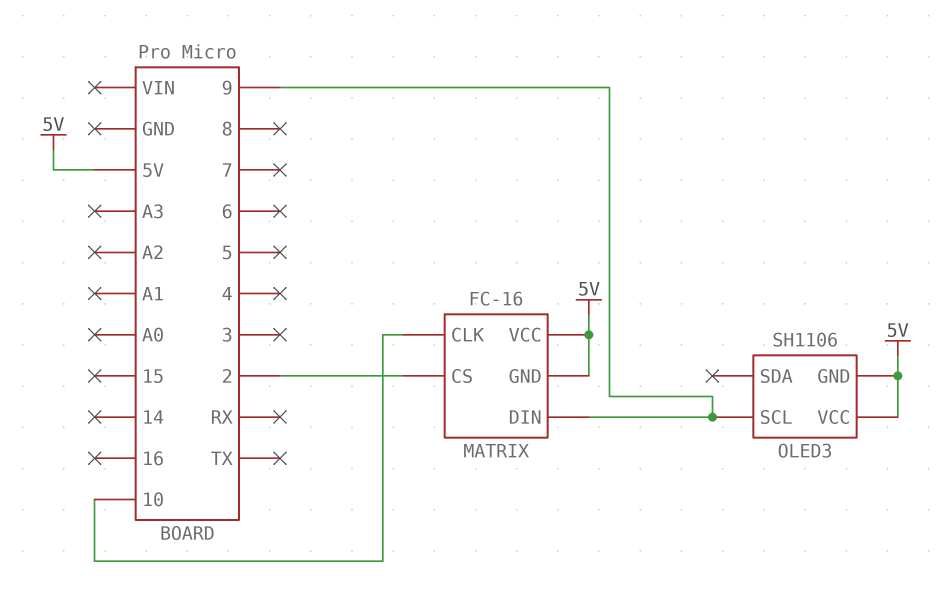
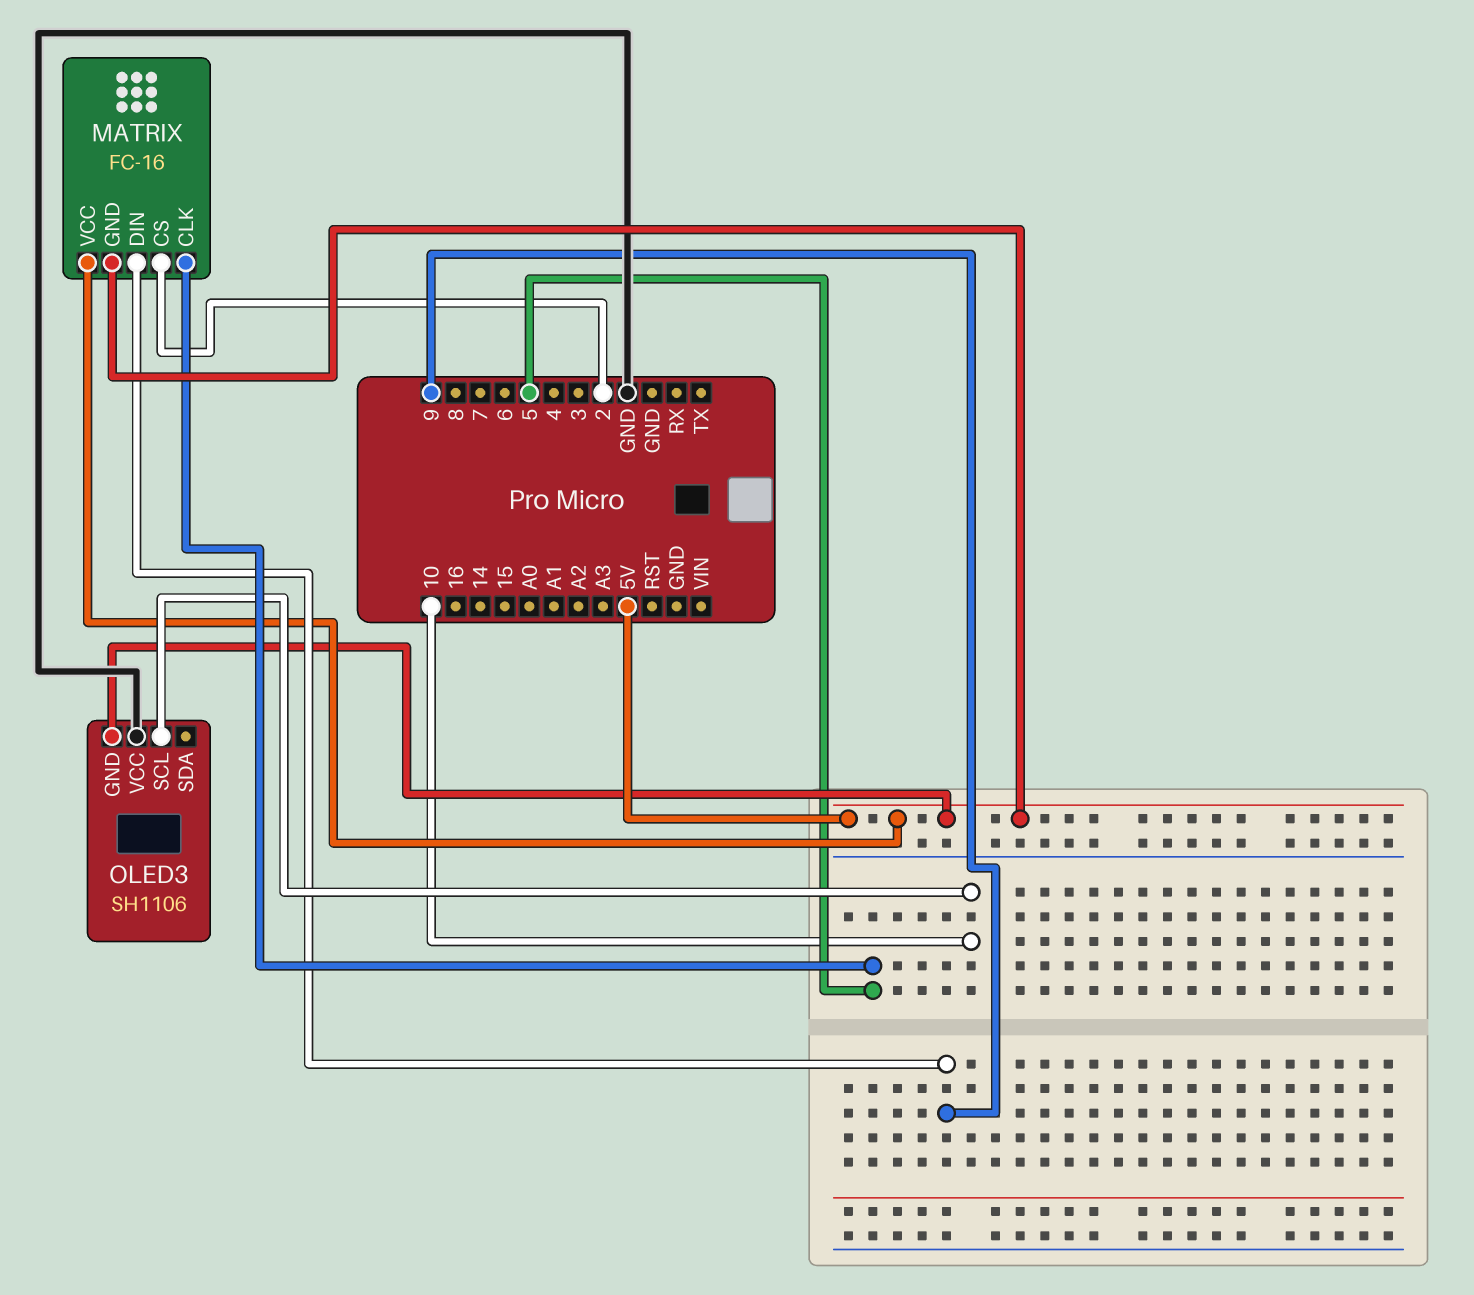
MATRIX pin CLK: 10 -> 5
OLED3 pin SCL: 9 -> 10
OLED3 pin VCC: 5V -> GND

